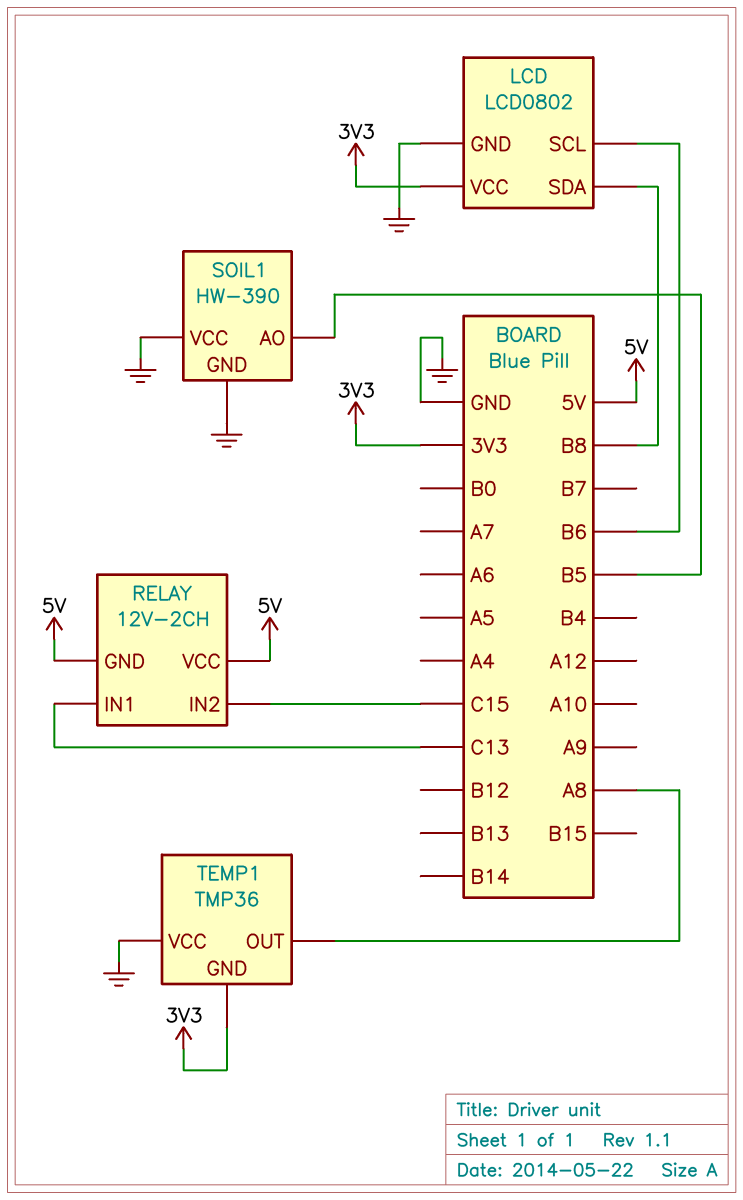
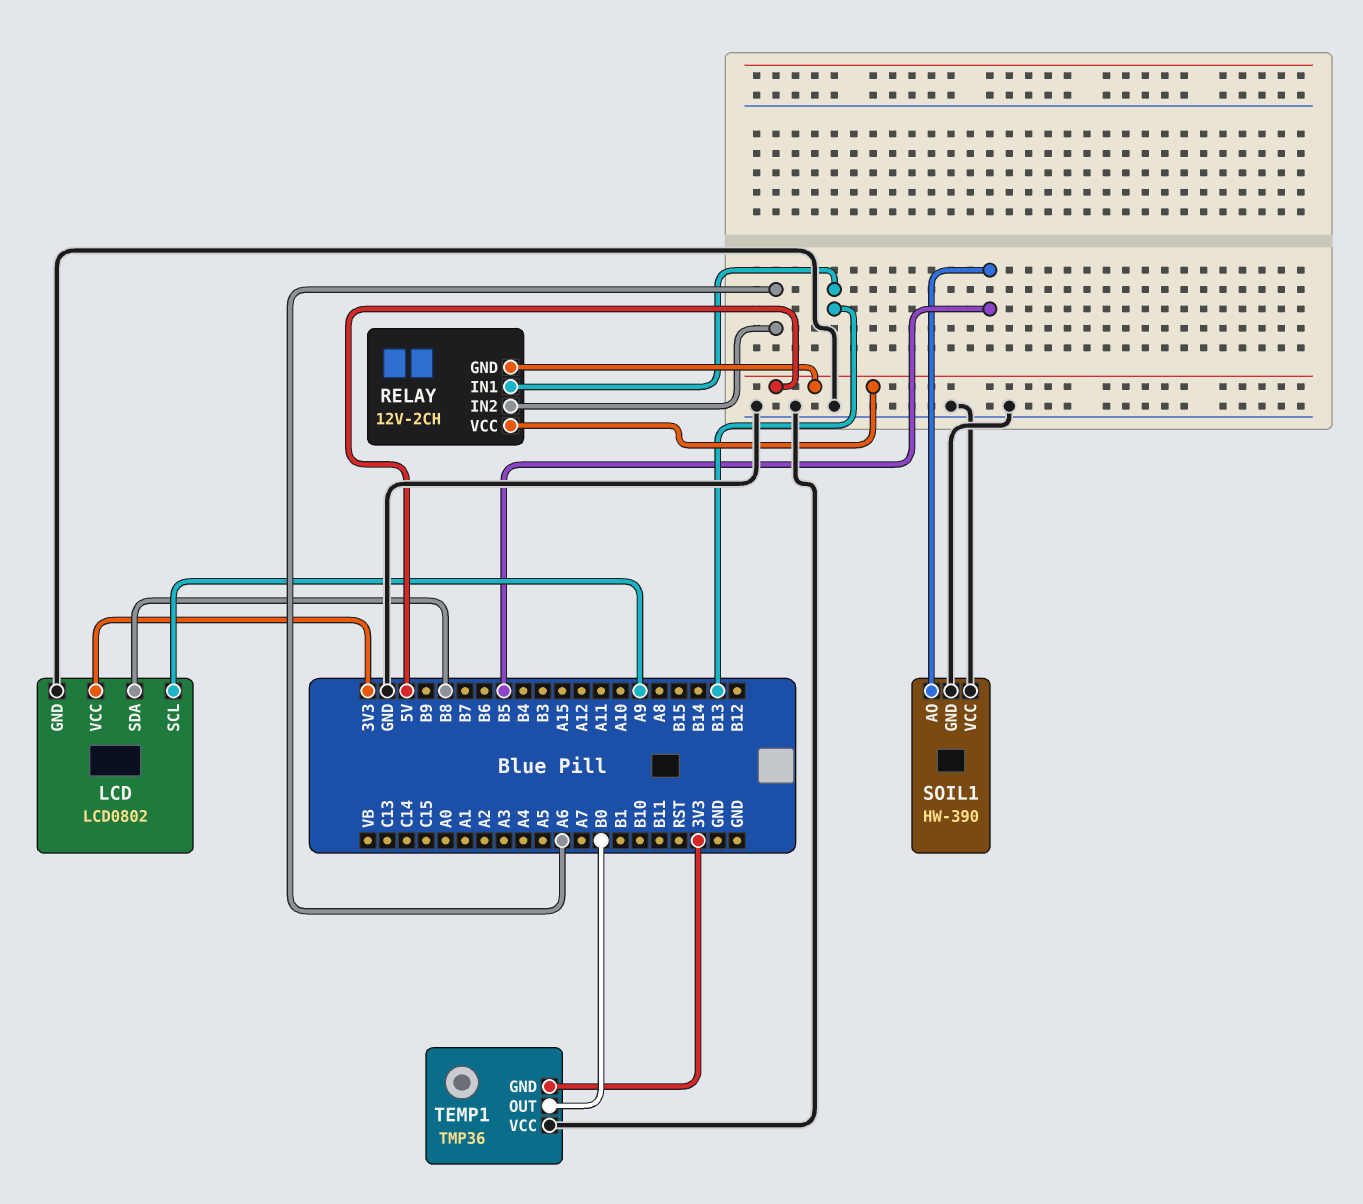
LCD pin SCL: B6 -> A9
RELAY pin IN1: C13 -> B13
RELAY pin IN2: C15 -> A6
TEMP1 pin OUT: A8 -> B0

